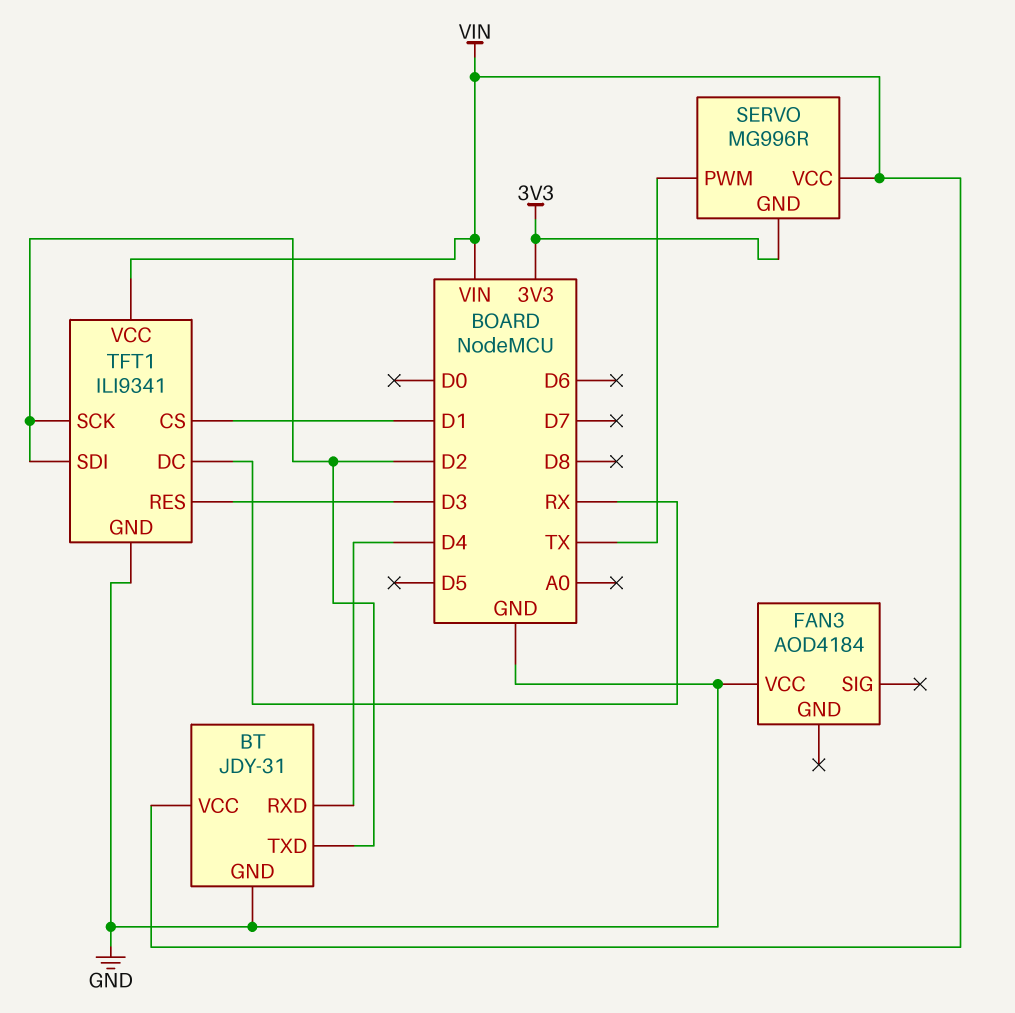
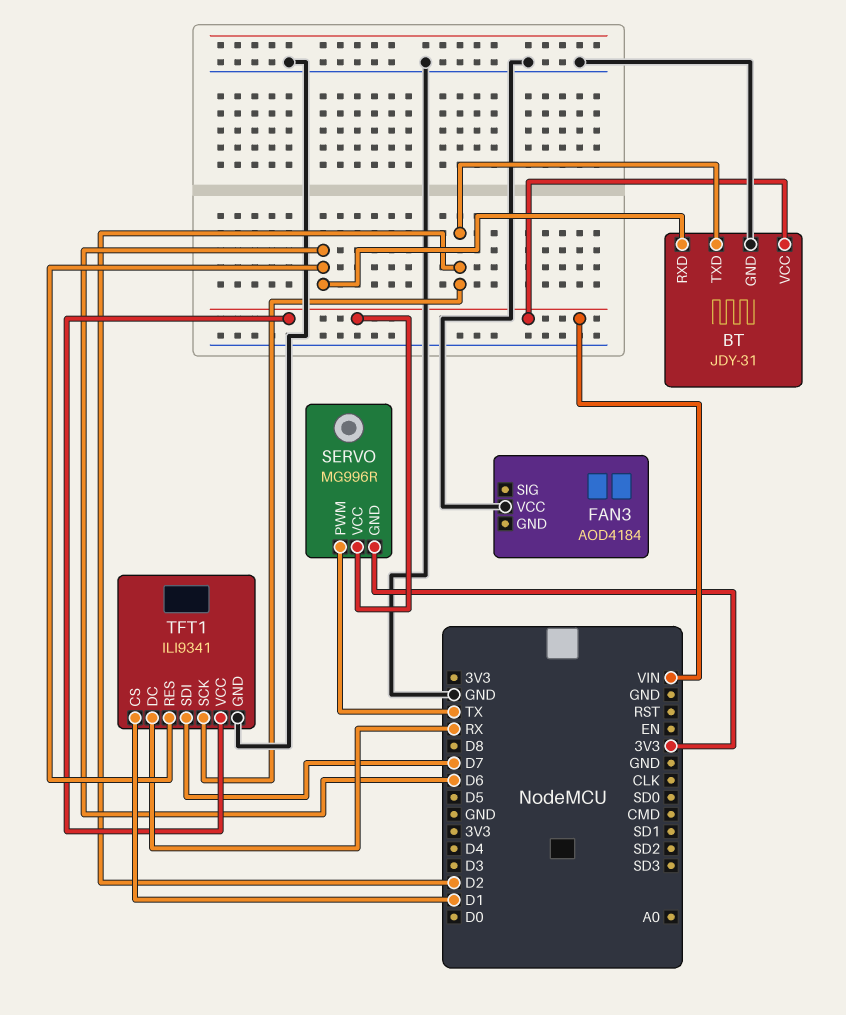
BT pin RXD: D4 -> D6
TFT1 pin RES: D3 -> D6
TFT1 pin SDI: D2 -> D7

